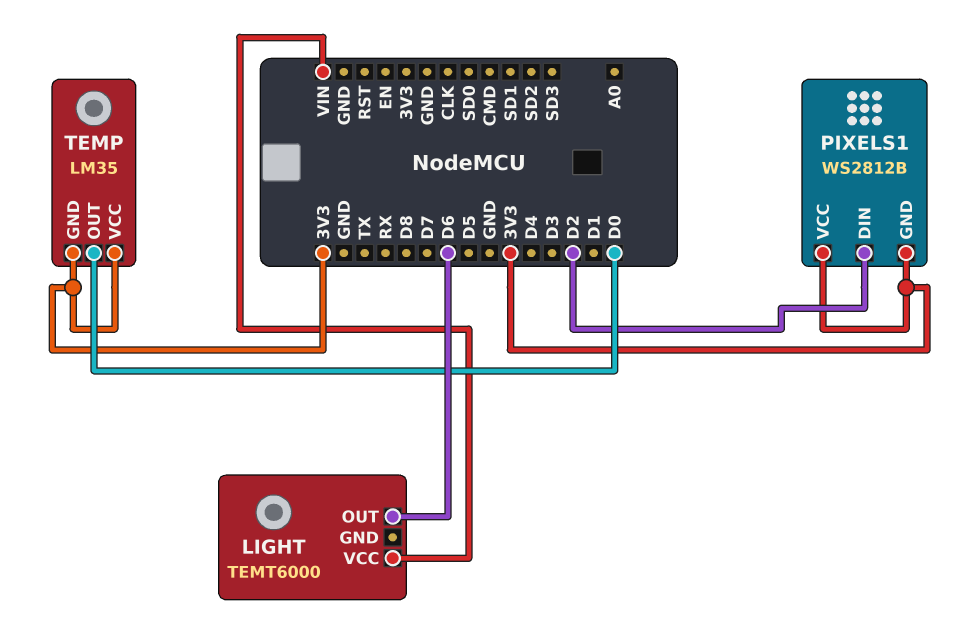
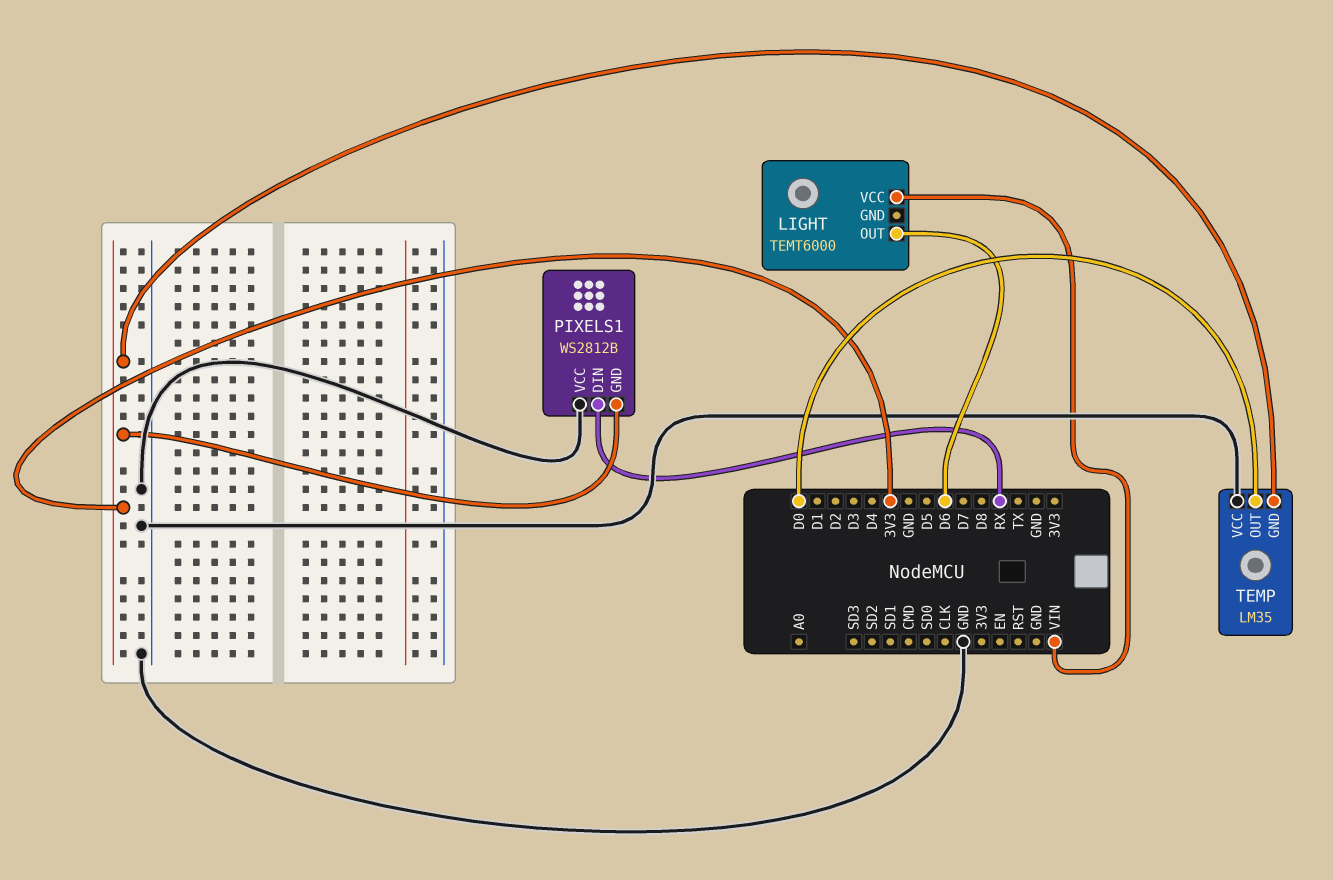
PIXELS1 pin DIN: D2 -> RX
PIXELS1 pin VCC: 3V3 -> GND
TEMP pin VCC: 3V3 -> GND

